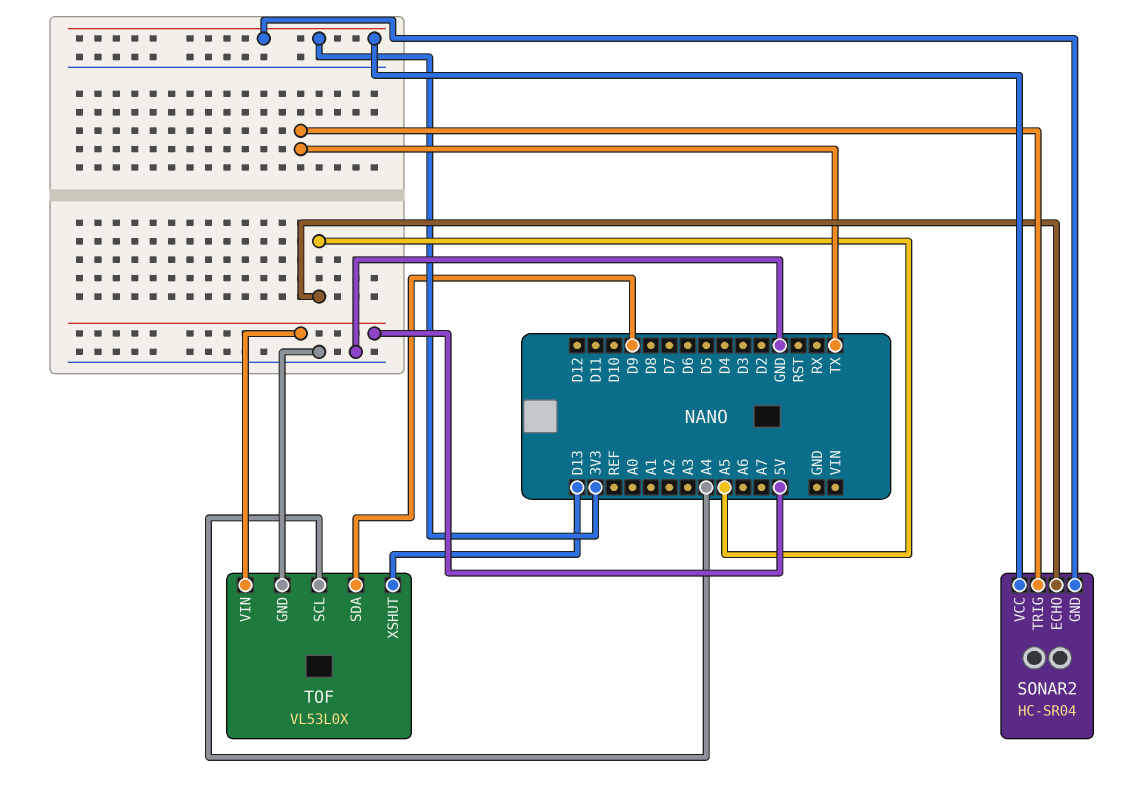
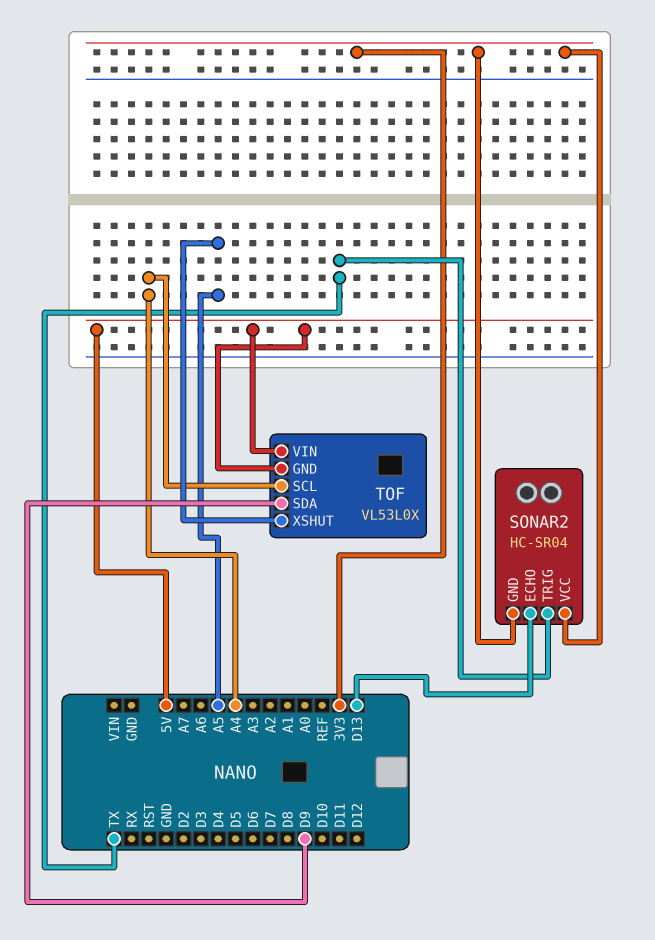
SONAR2 pin ECHO: A5 -> D13
TOF pin GND: GND -> 5V
TOF pin XSHUT: D13 -> A5

